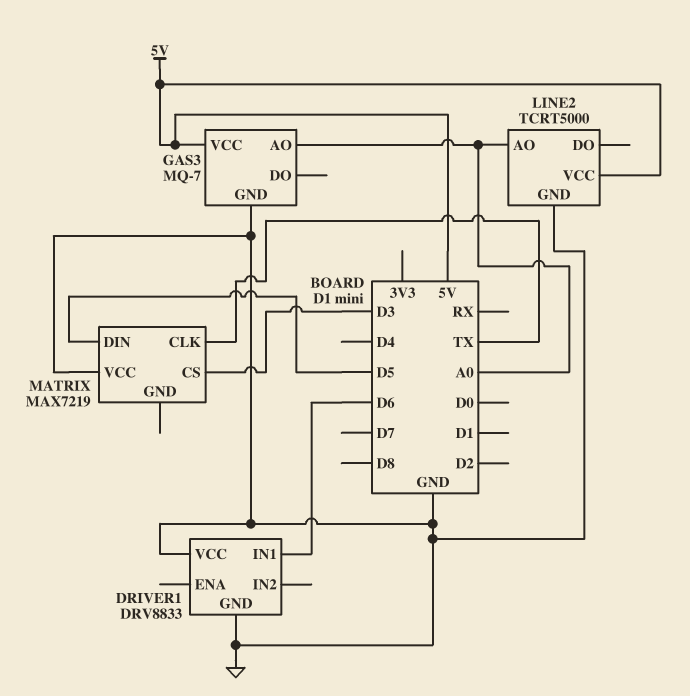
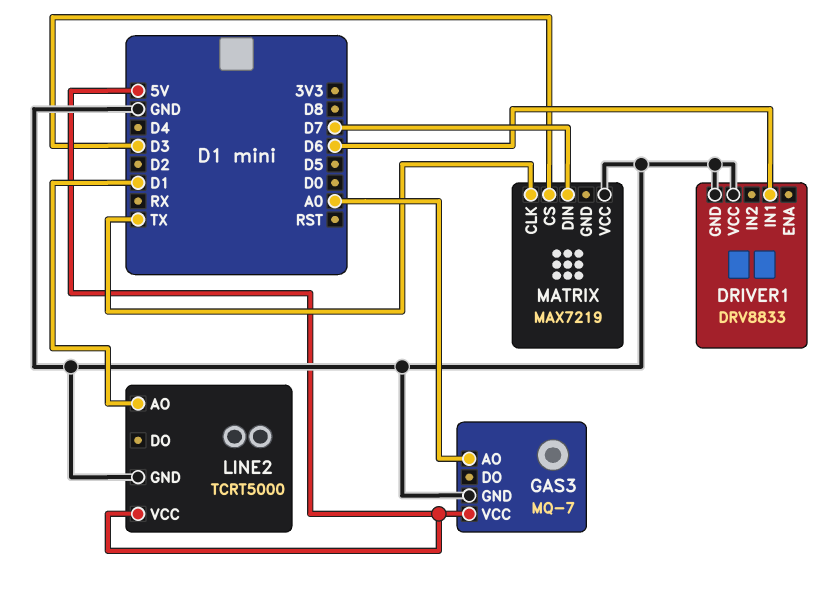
LINE2 pin AO: A0 -> D1
MATRIX pin DIN: D5 -> D7

